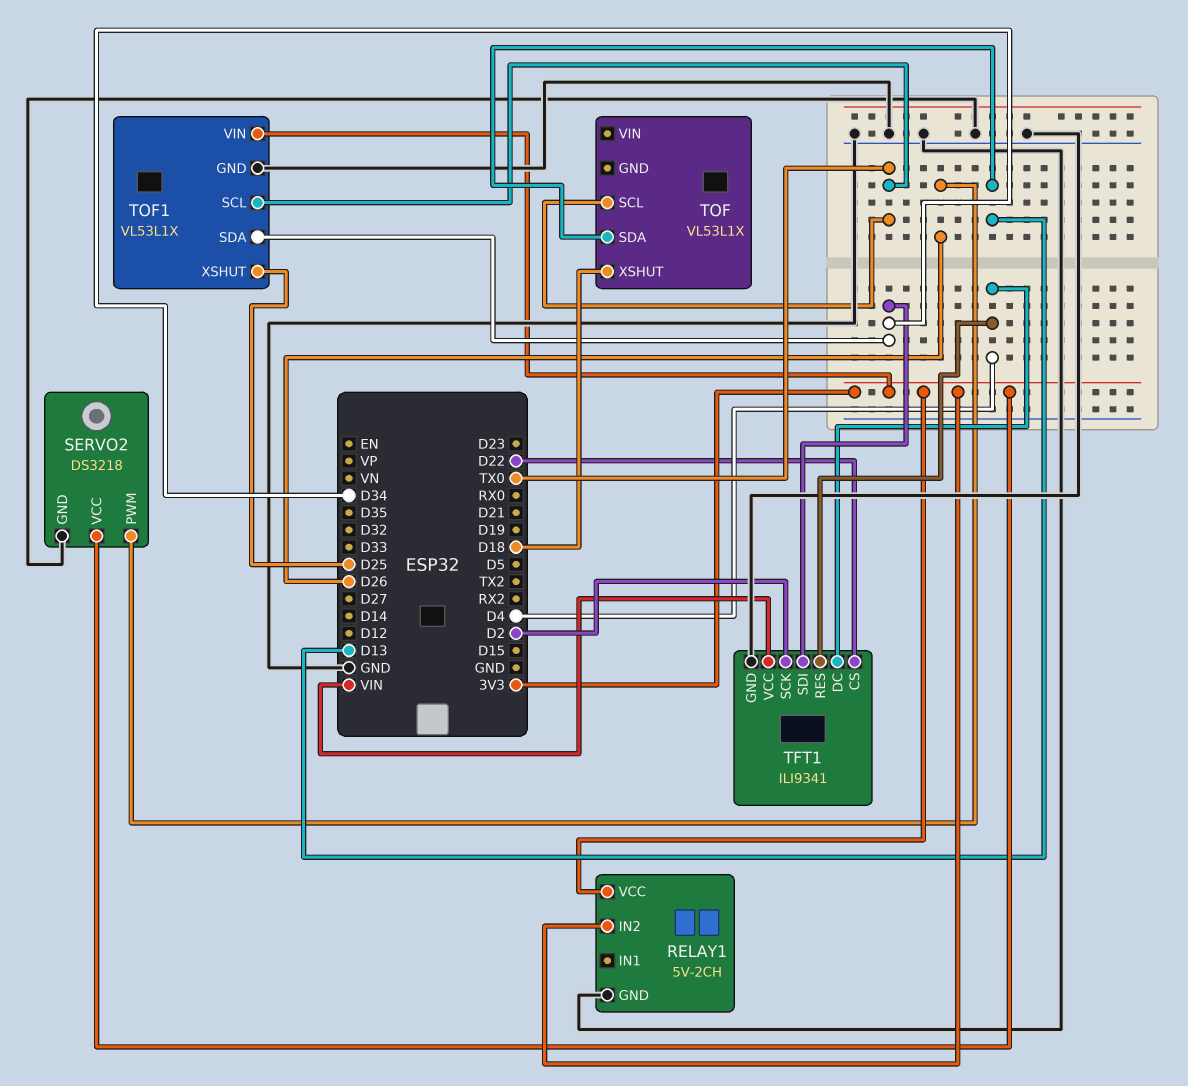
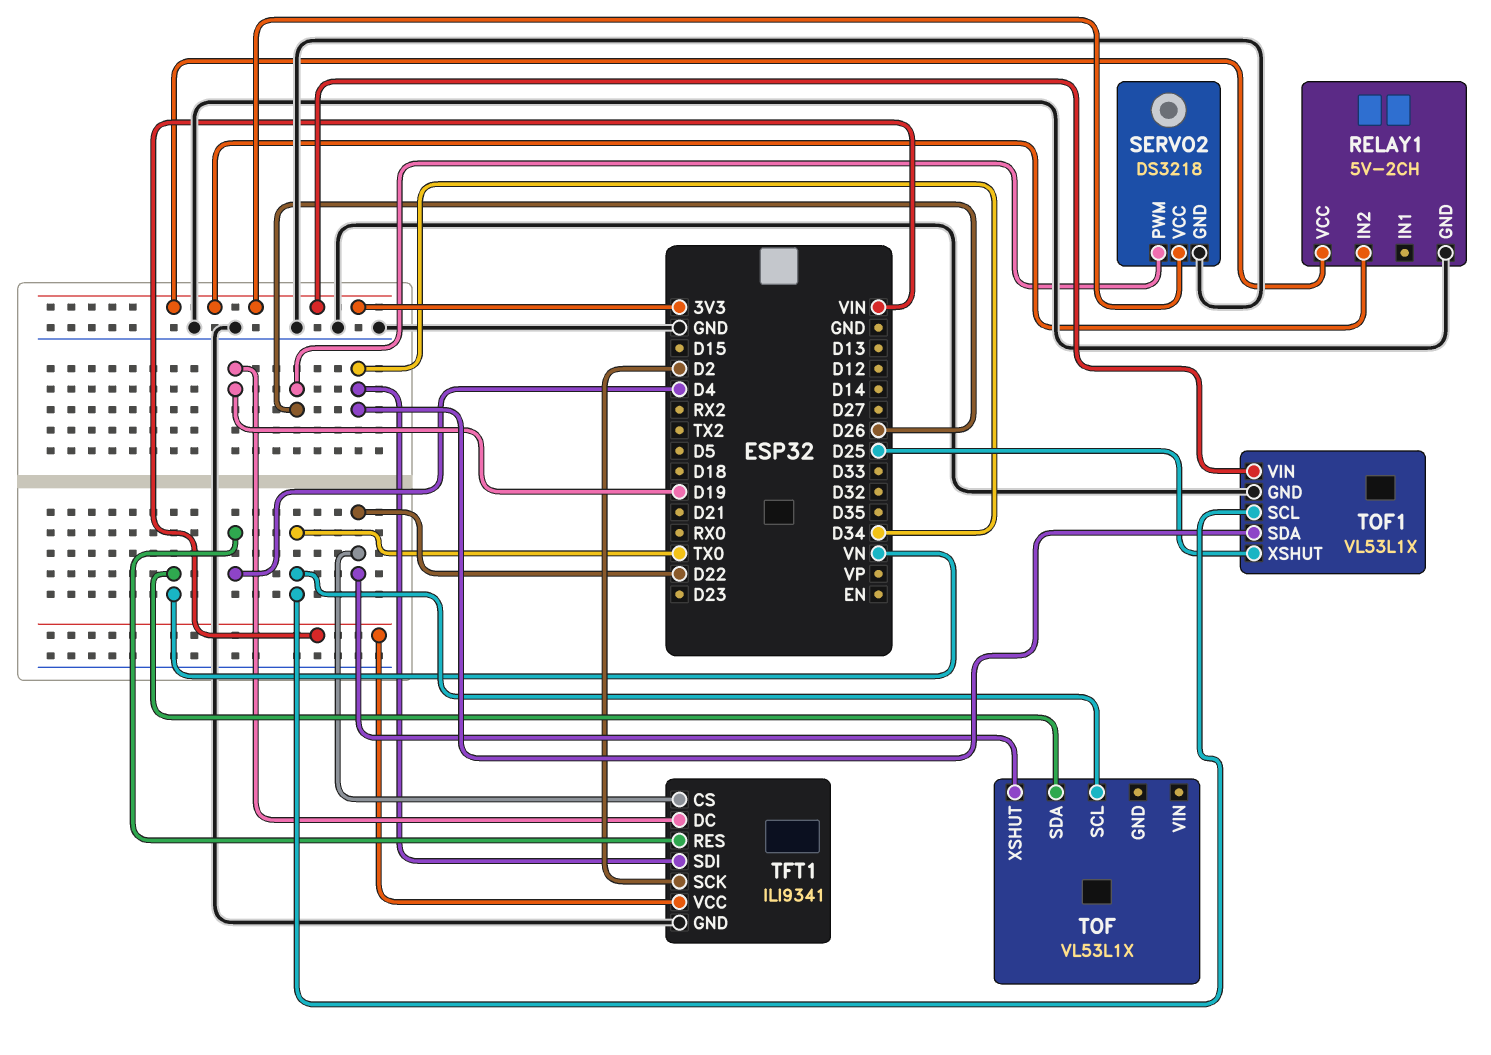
TFT1 pin DC: D4 -> D19
TOF pin SDA: D13 -> VN
TOF pin XSHUT: D18 -> D22

